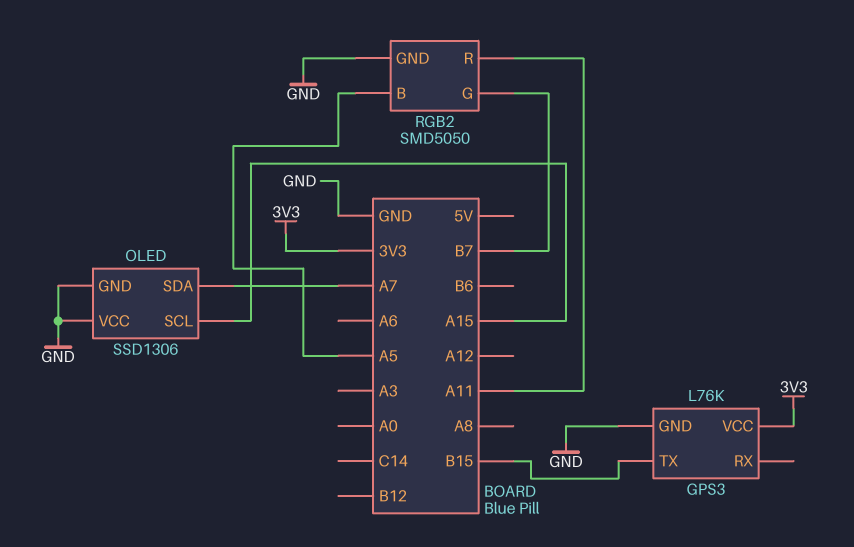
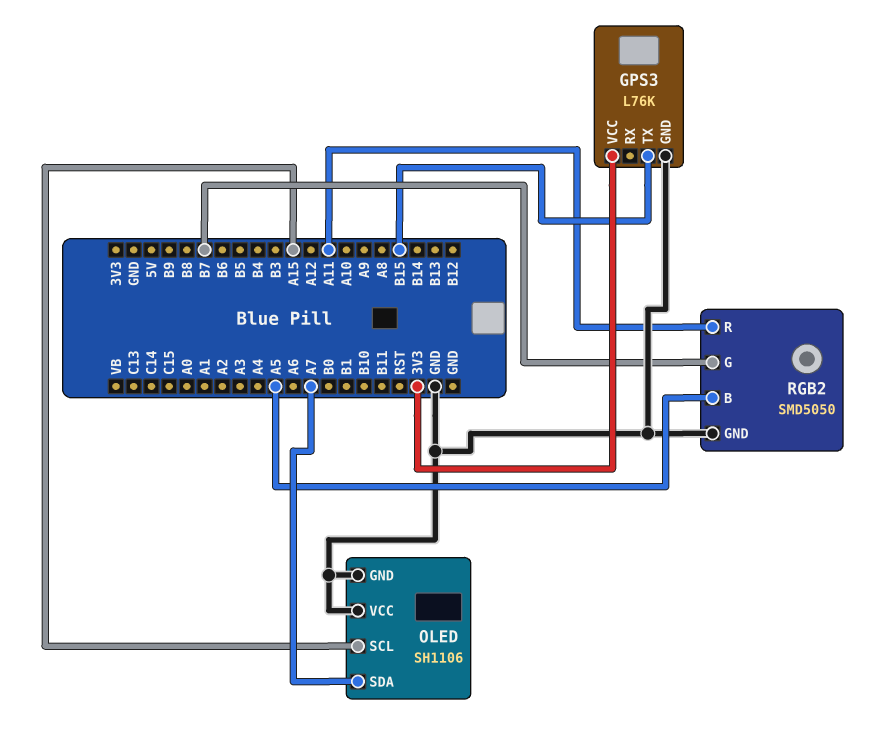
OLED: SSD1306 -> SH1106

